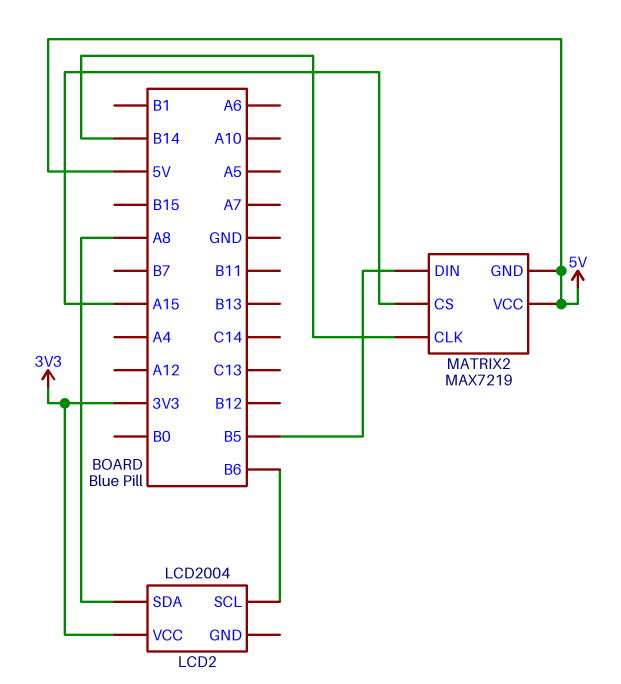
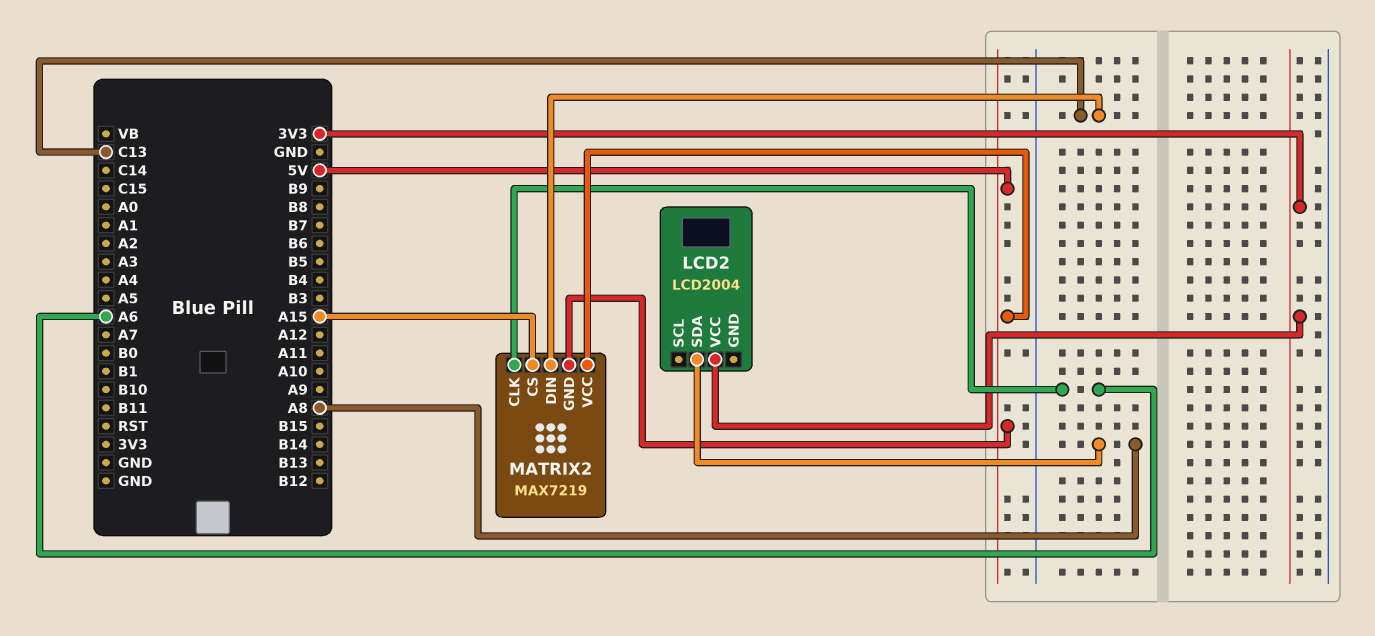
LCD2 pin SCL: B6 -> none
MATRIX2 pin CLK: B14 -> A6
MATRIX2 pin DIN: B5 -> C13

